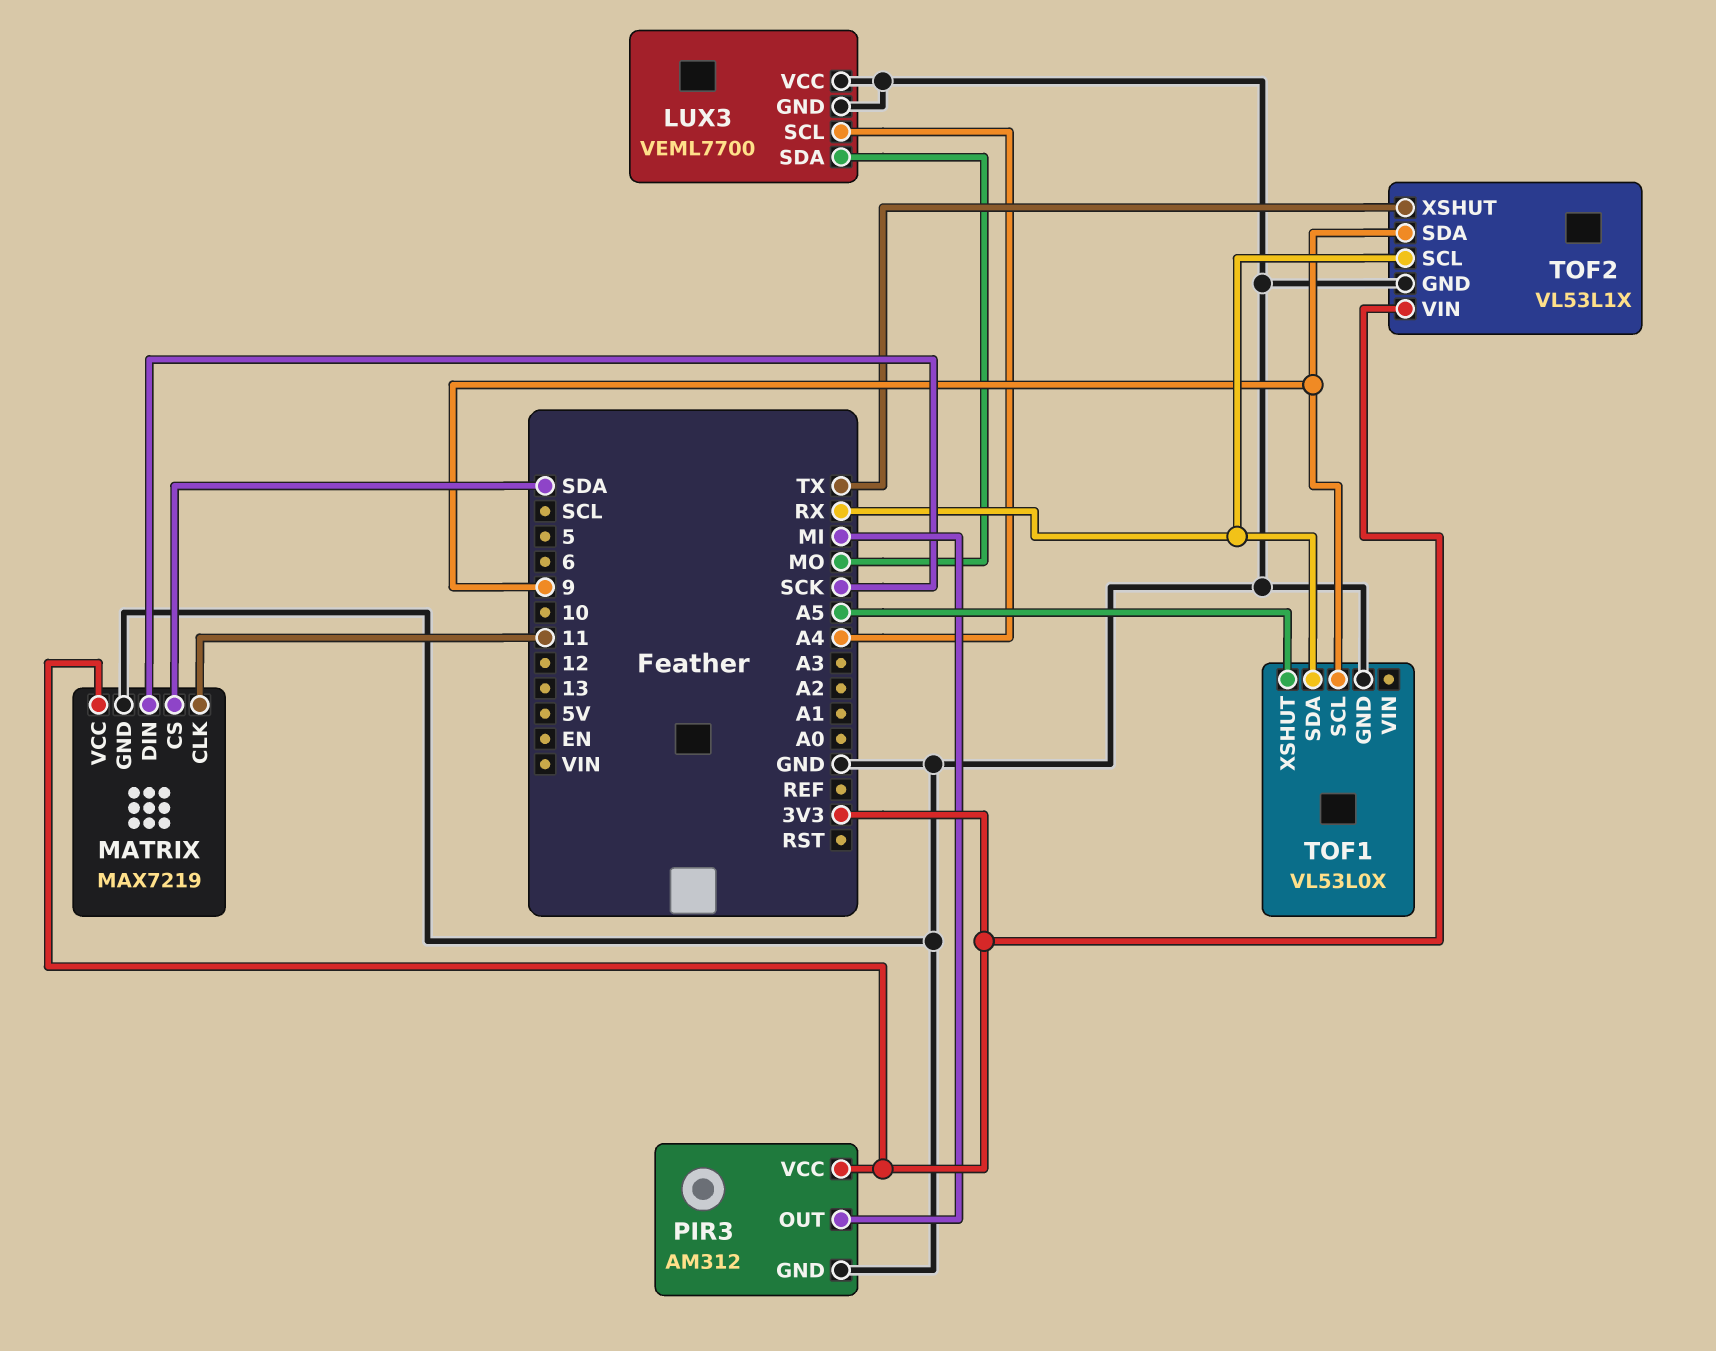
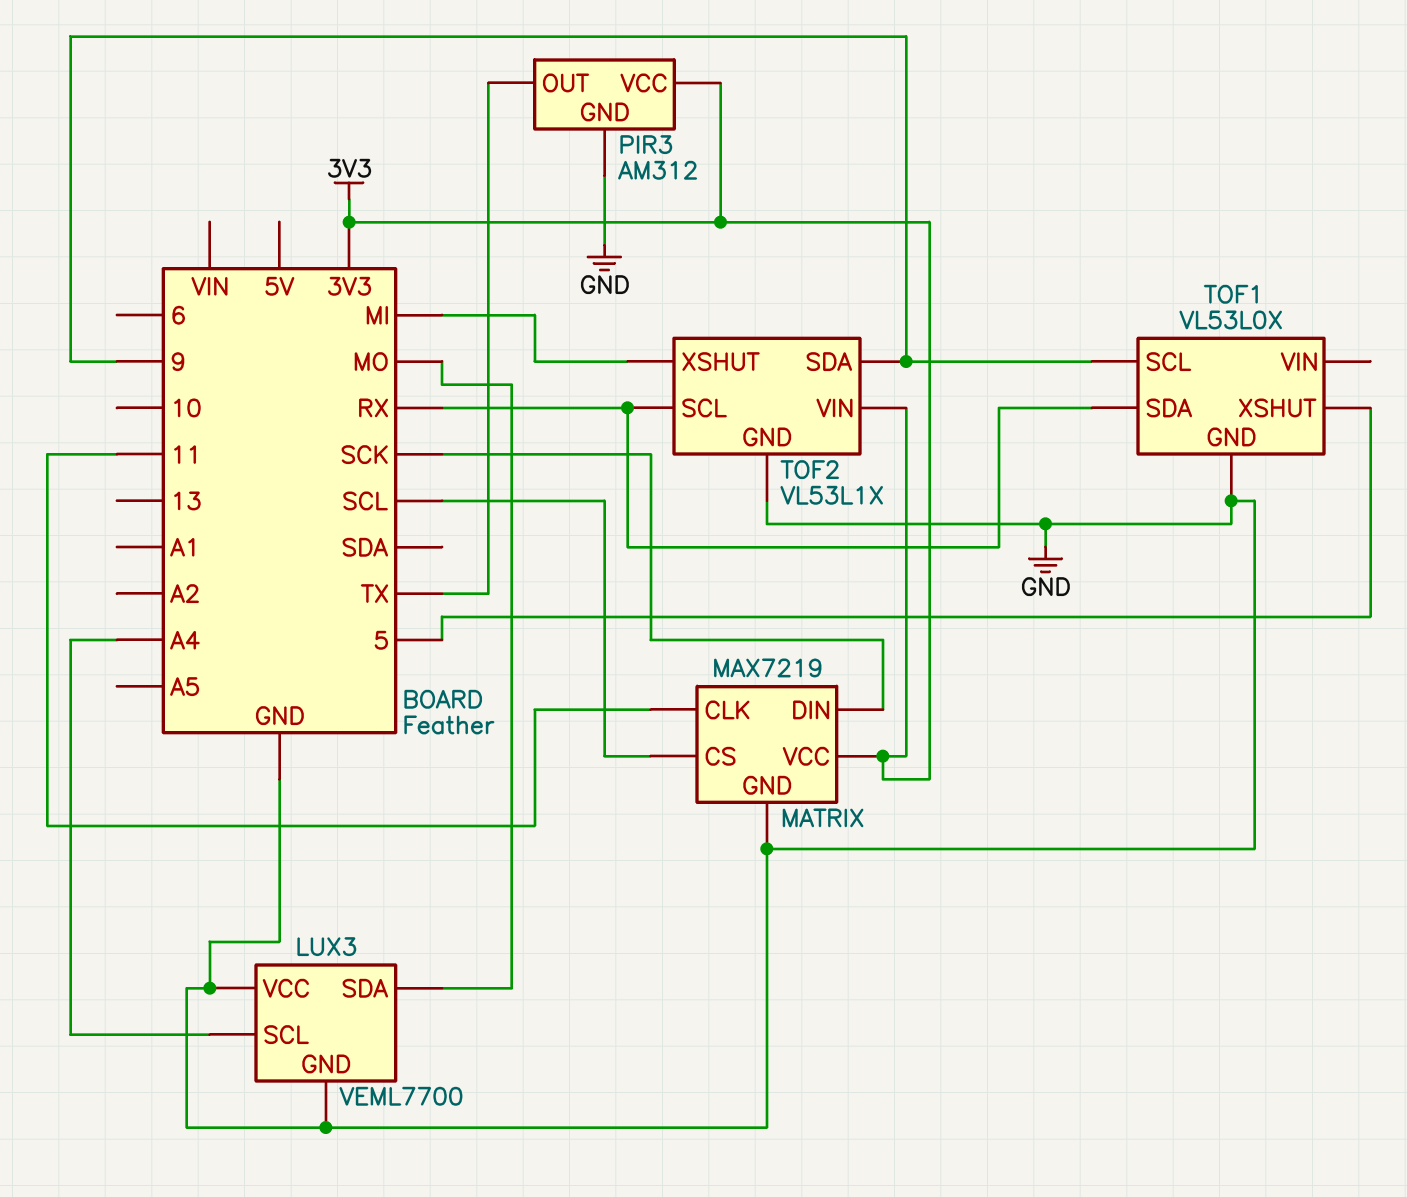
MATRIX pin CS: SDA -> SCL
PIR3 pin OUT: MI -> TX
TOF1 pin XSHUT: A5 -> 5
TOF2 pin XSHUT: TX -> MI

